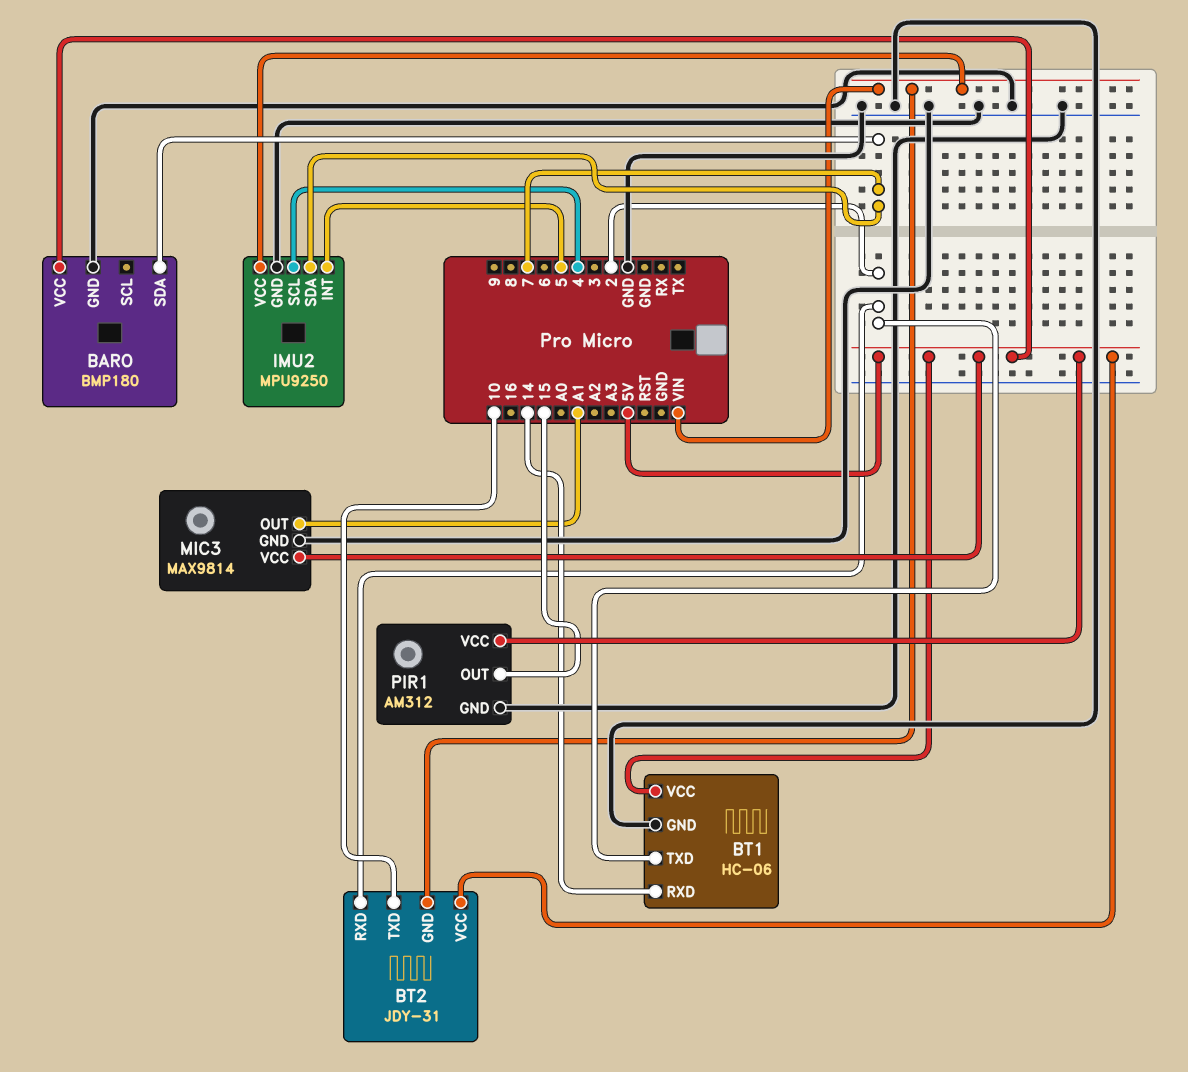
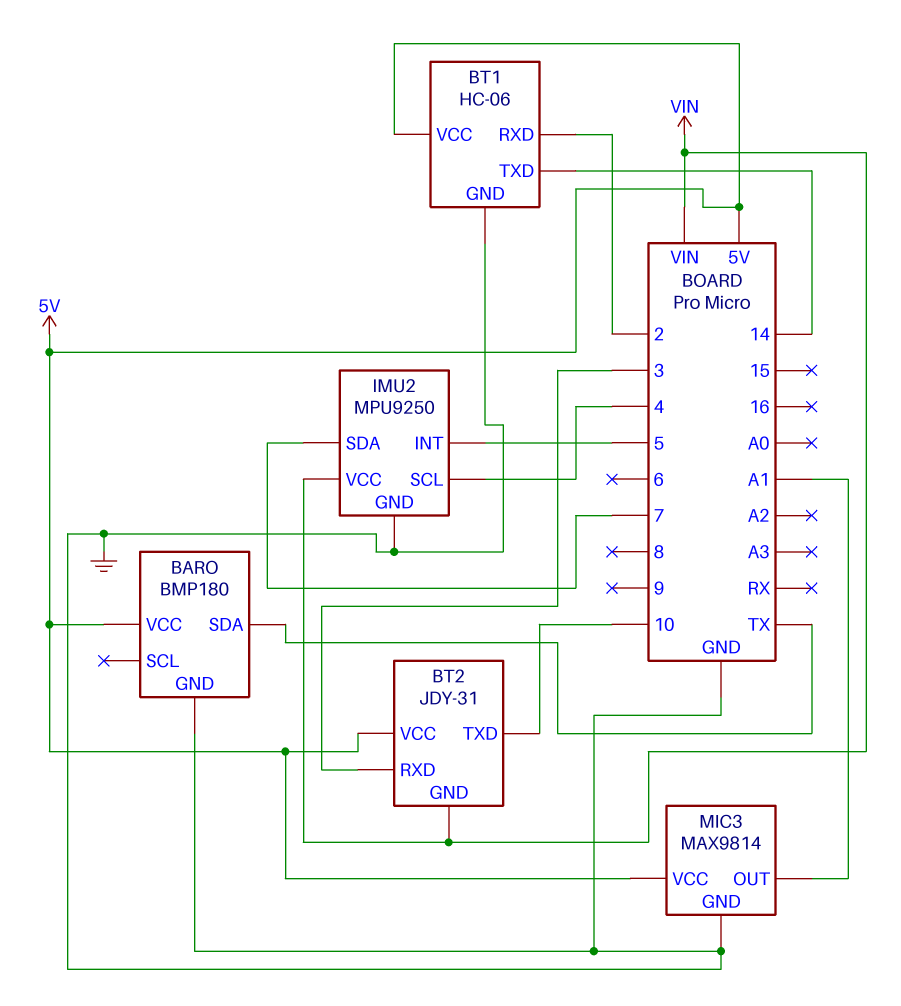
BARO pin SDA: 7 -> TX
BT1 pin RXD: 14 -> 2
BT1 pin TXD: 2 -> 14
BT2 pin RXD: 2 -> 3
PIR1: AM312 -> none
PIR1 pin GND: GND -> none
PIR1 pin OUT: 15 -> none
PIR1 pin VCC: 5V -> none

